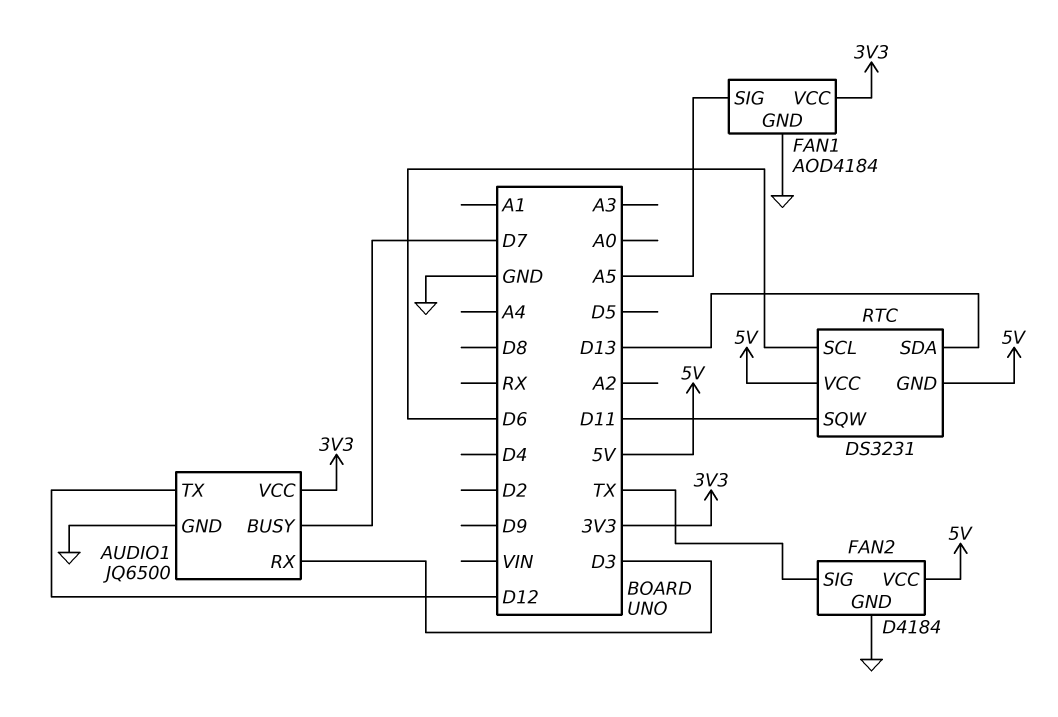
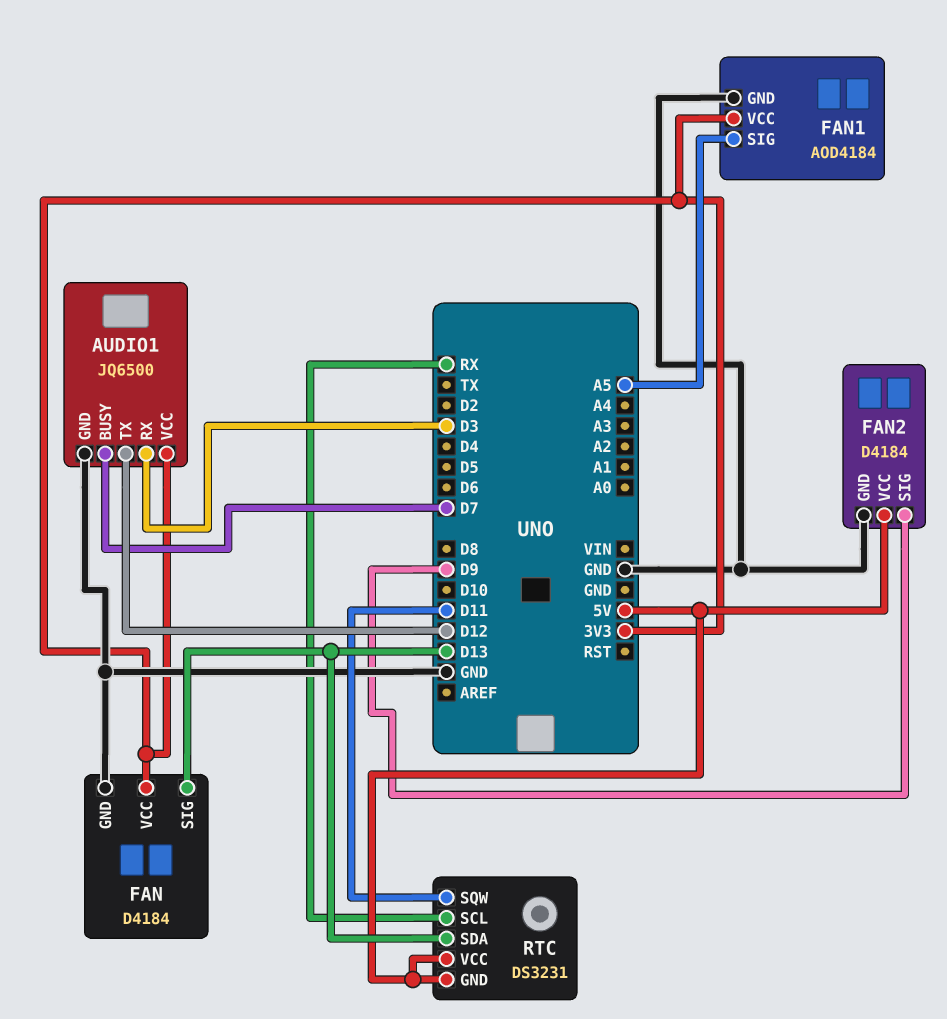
FAN: none -> D4184
FAN pin GND: none -> GND
FAN pin SIG: none -> D13
FAN pin VCC: none -> 3V3
FAN2 pin SIG: TX -> D9
RTC pin SCL: D6 -> RX

